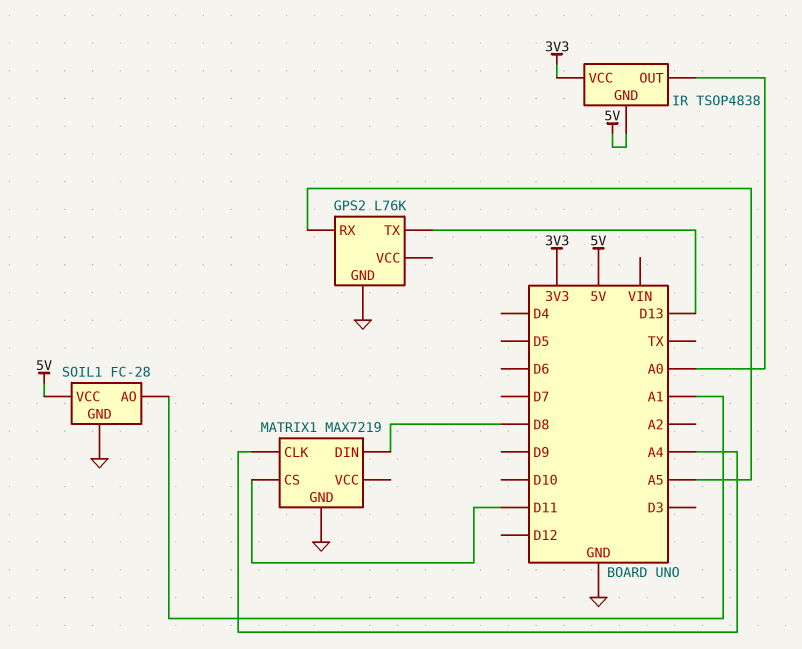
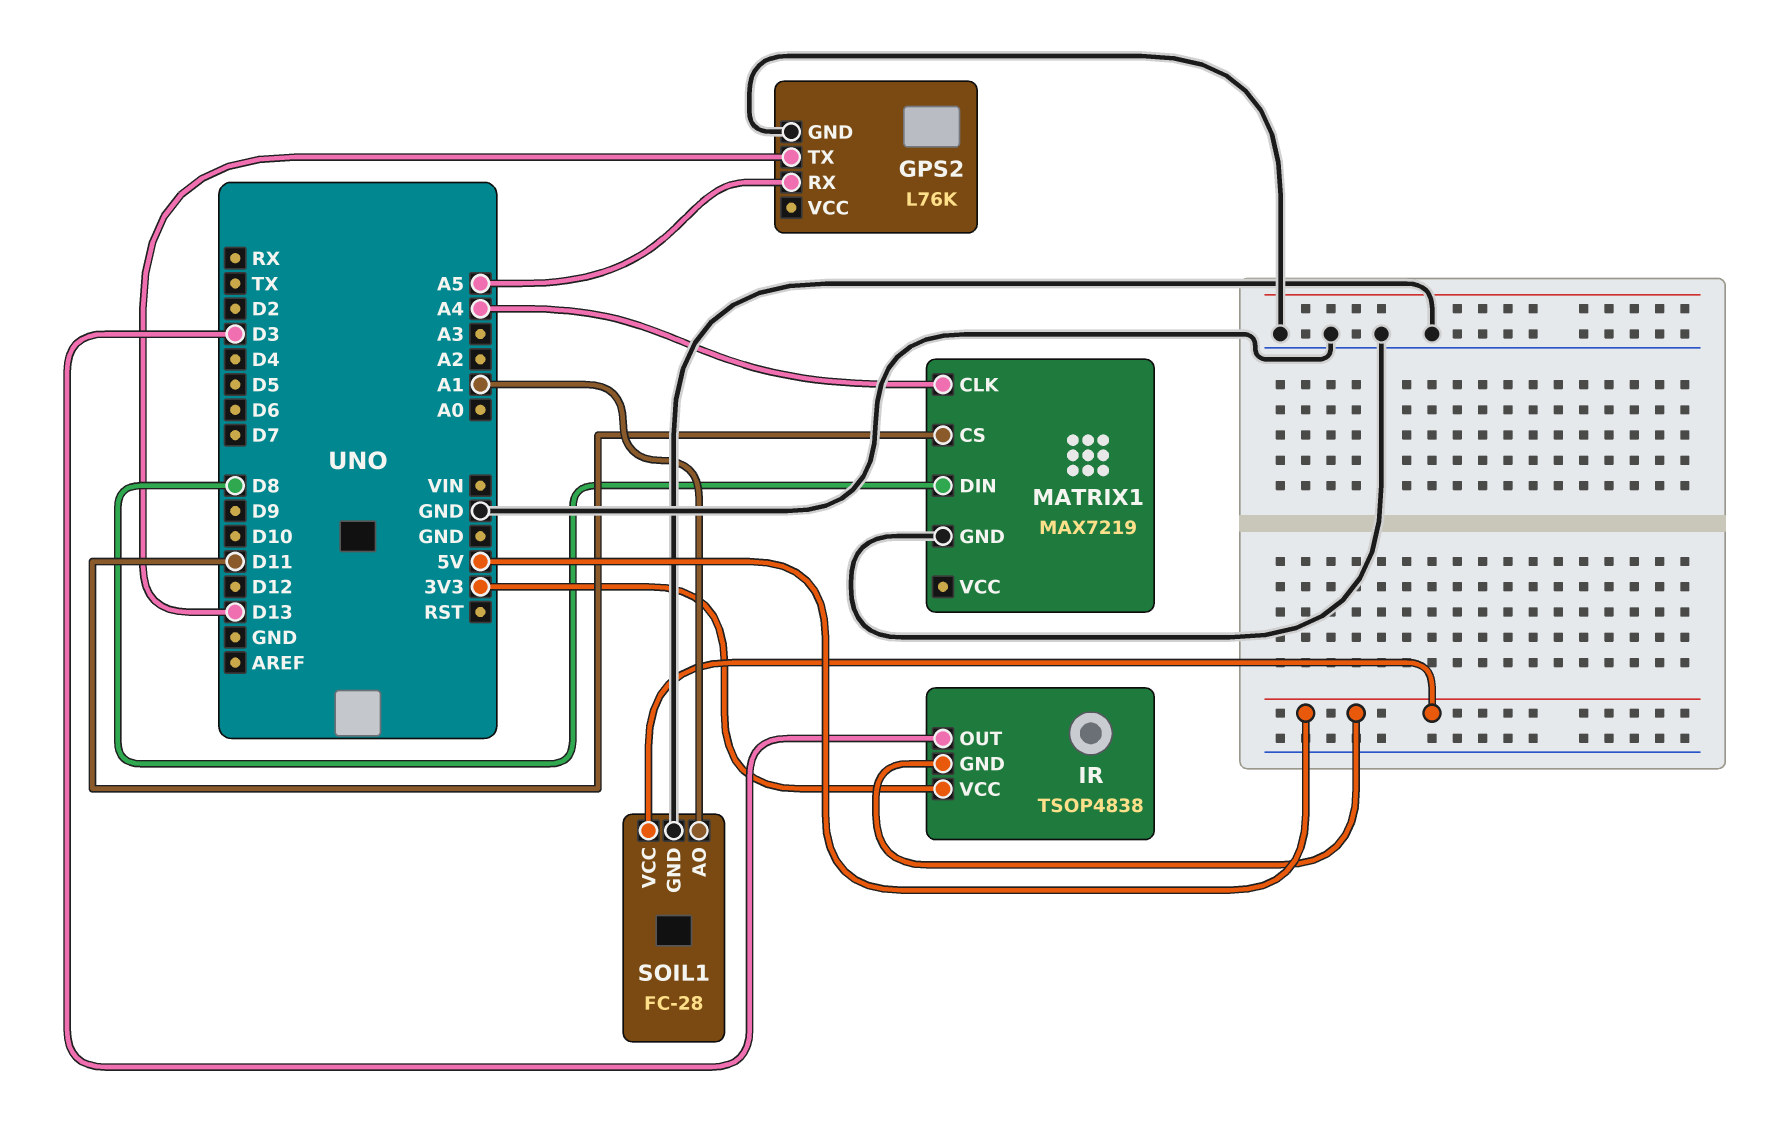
IR pin OUT: A0 -> D3

